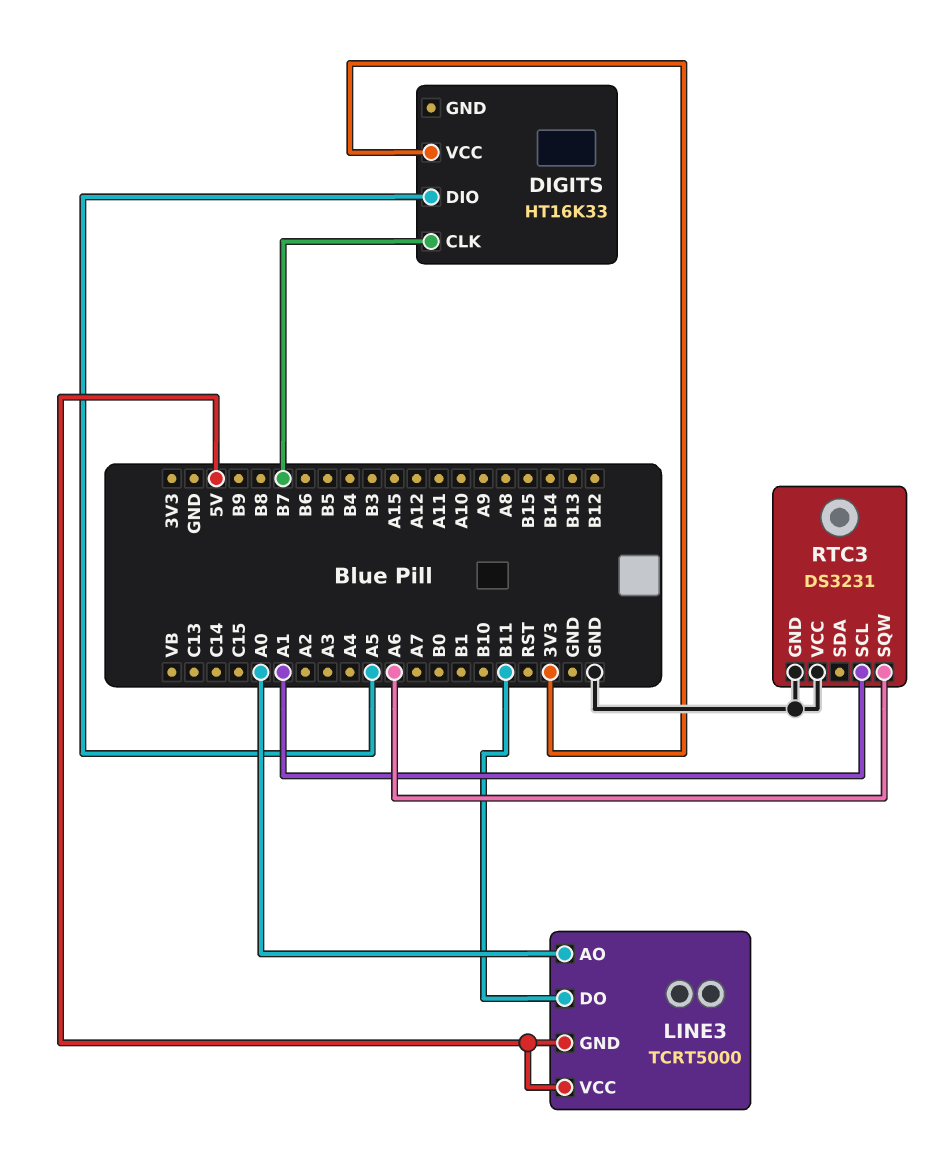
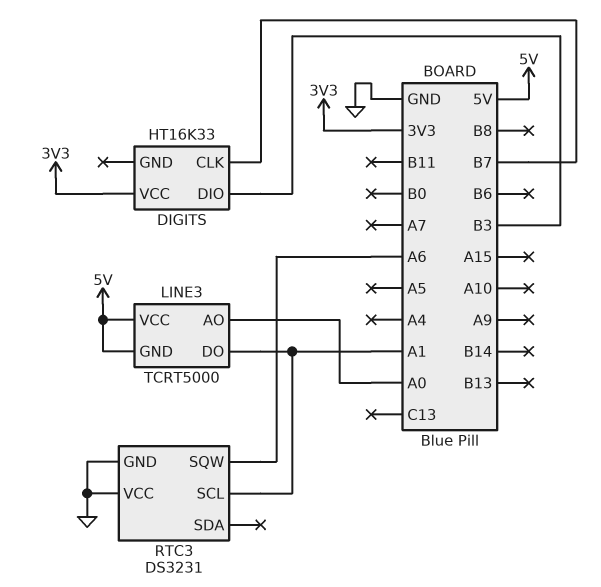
DIGITS pin DIO: A5 -> B3
LINE3 pin DO: B11 -> A1

